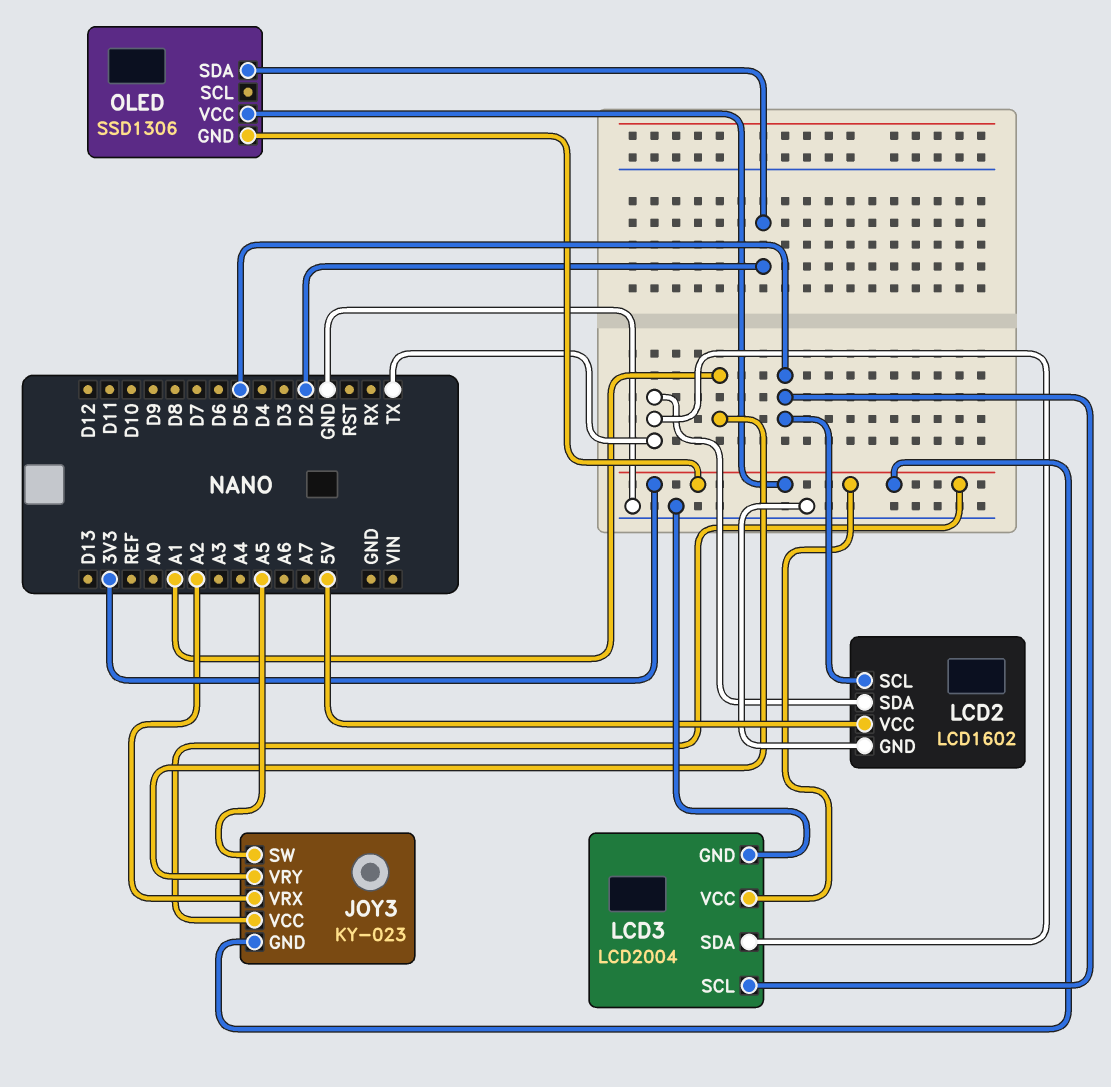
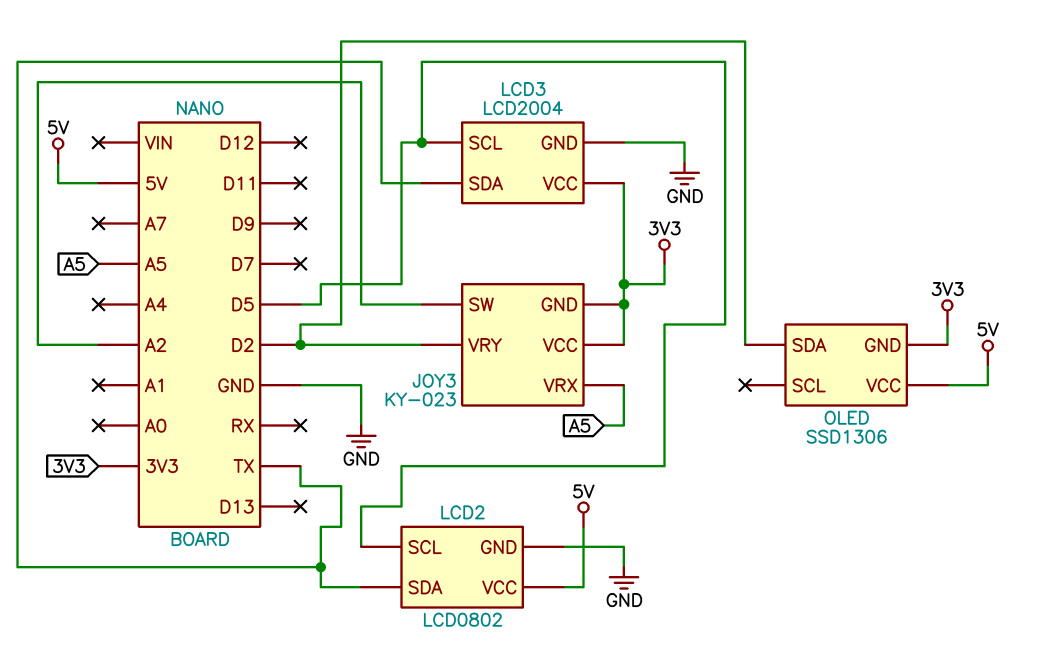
JOY3 pin SW: A5 -> A2
JOY3 pin VRX: A2 -> A5
JOY3 pin VRY: A1 -> D2
LCD2: LCD1602 -> LCD0802
OLED pin VCC: 3V3 -> 5V

